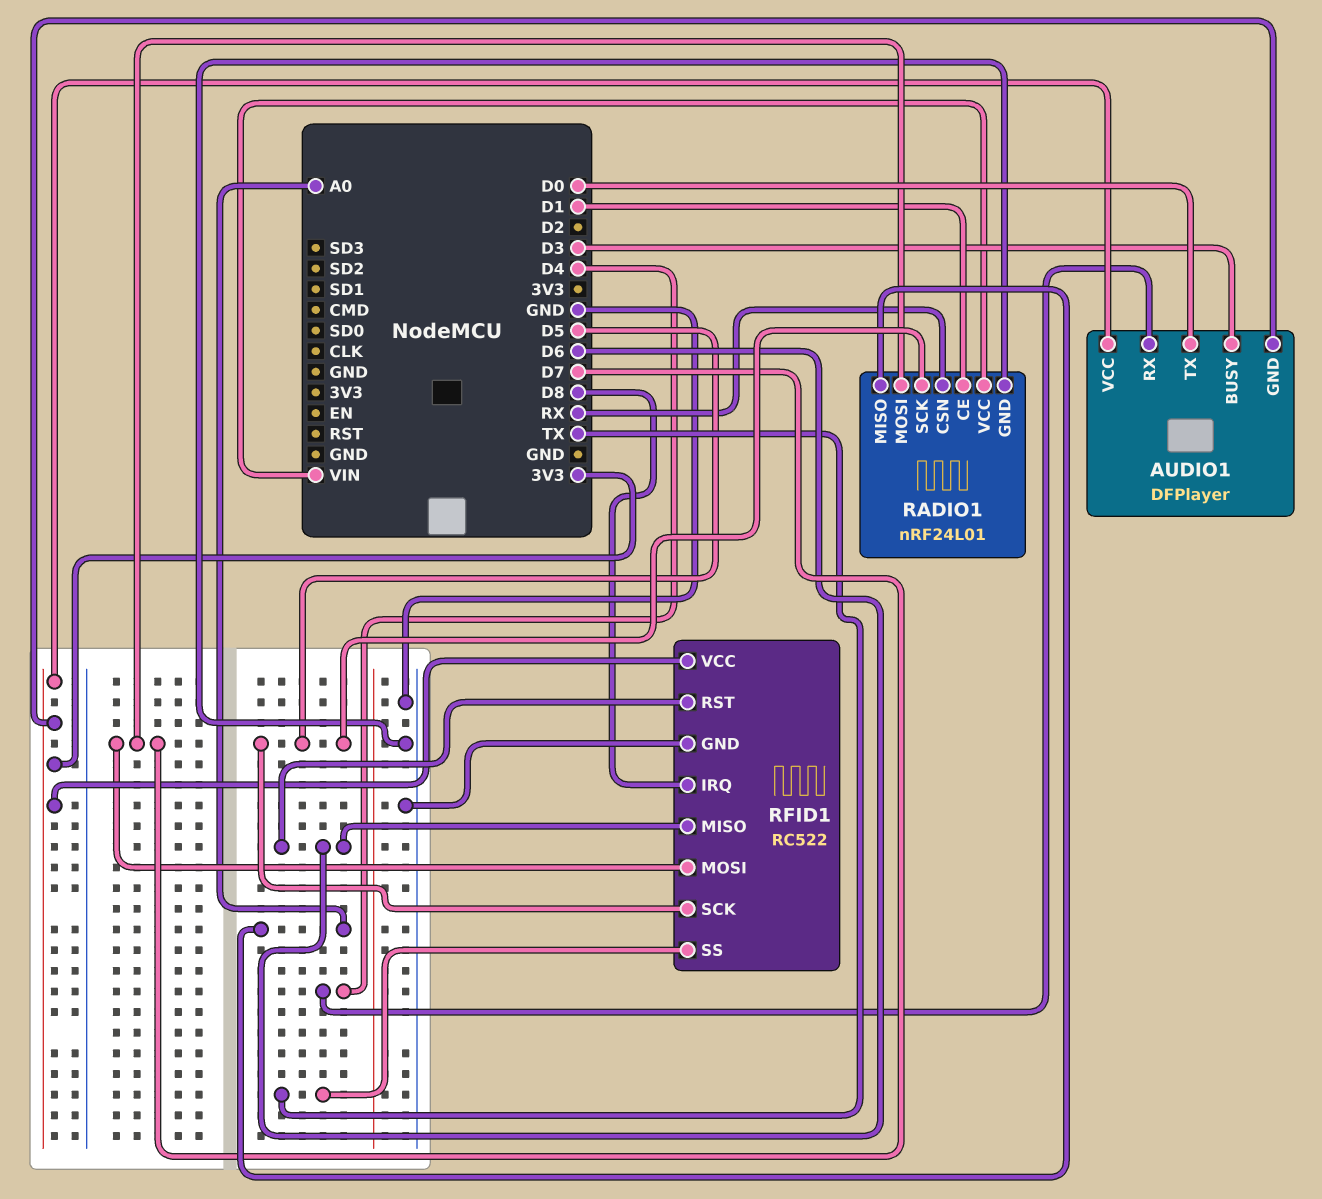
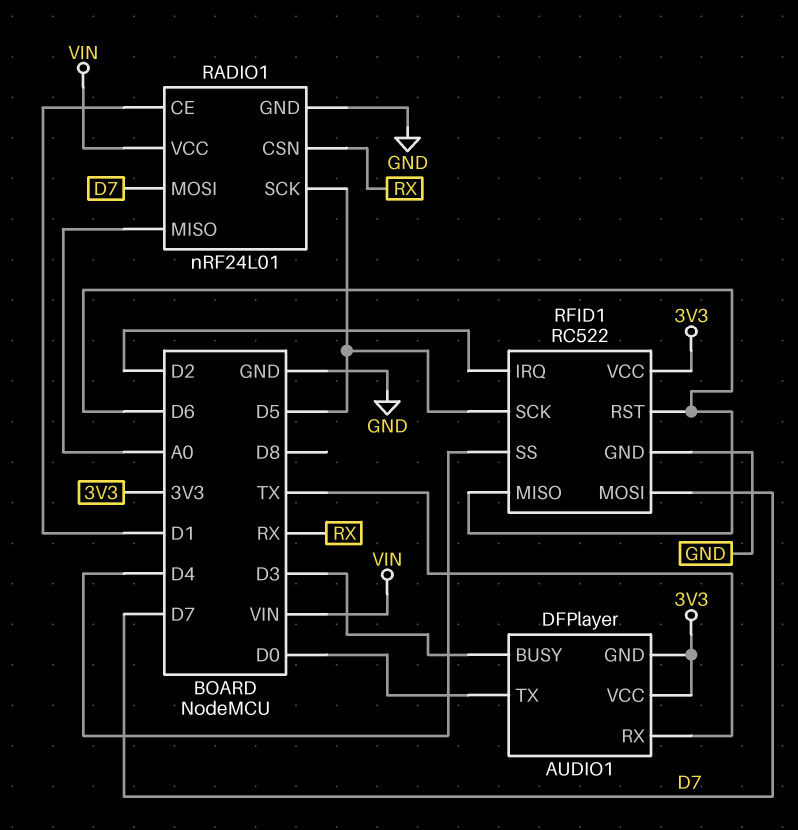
AUDIO1 pin RX: D4 -> TX
RFID1 pin IRQ: D8 -> D2
RFID1 pin SS: TX -> D4

